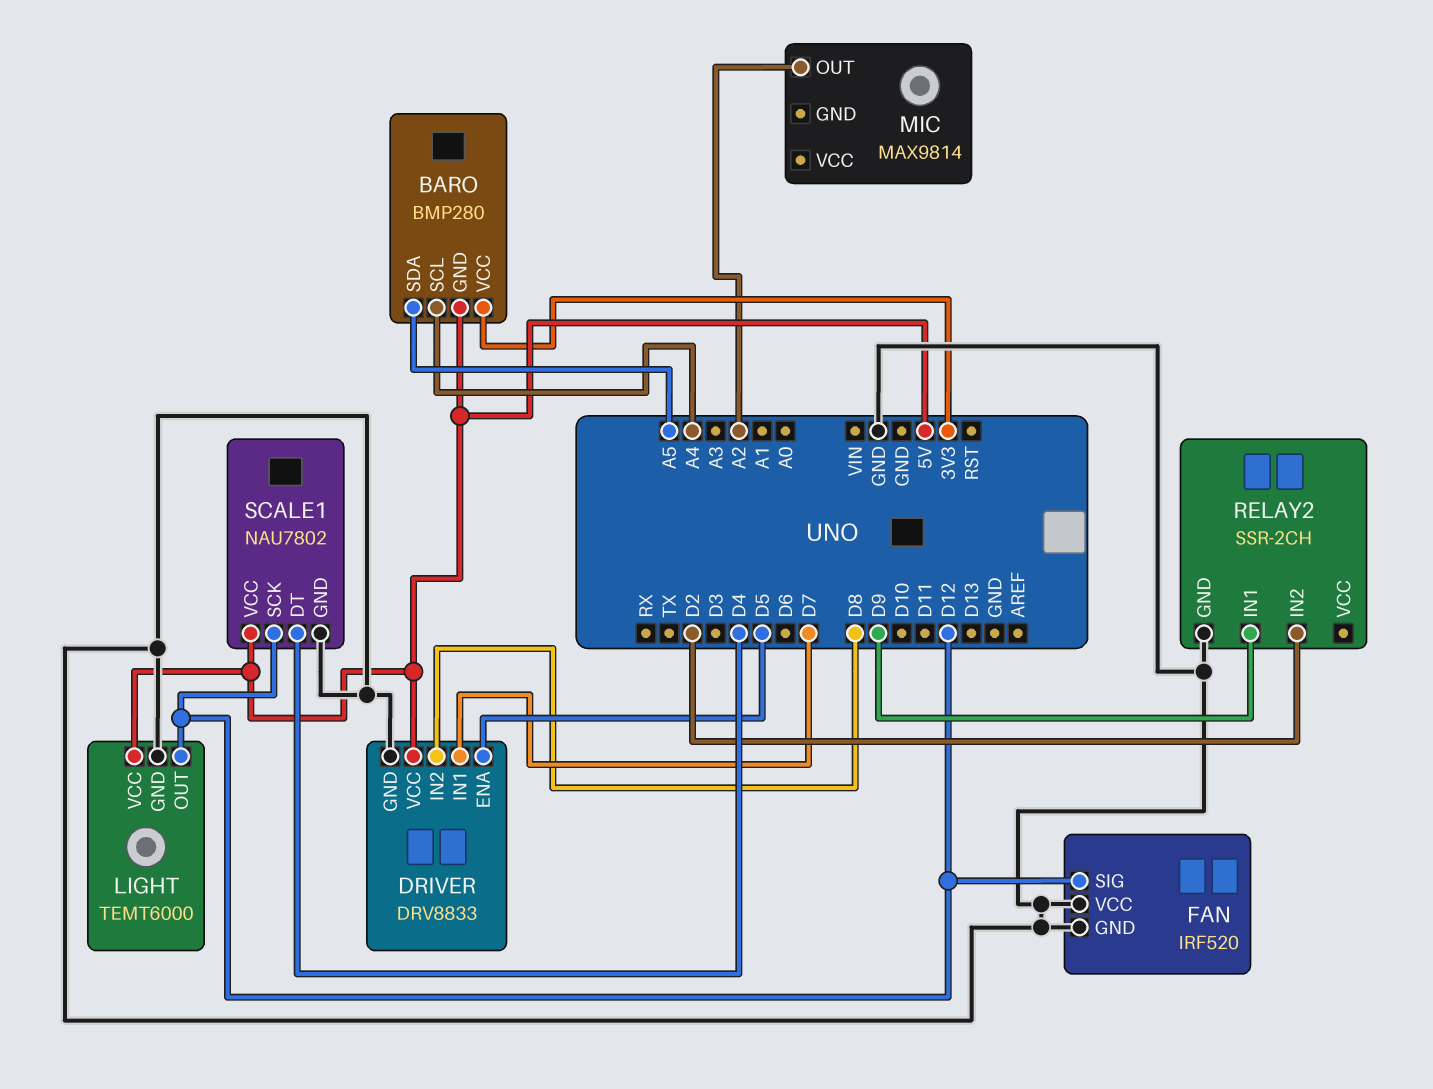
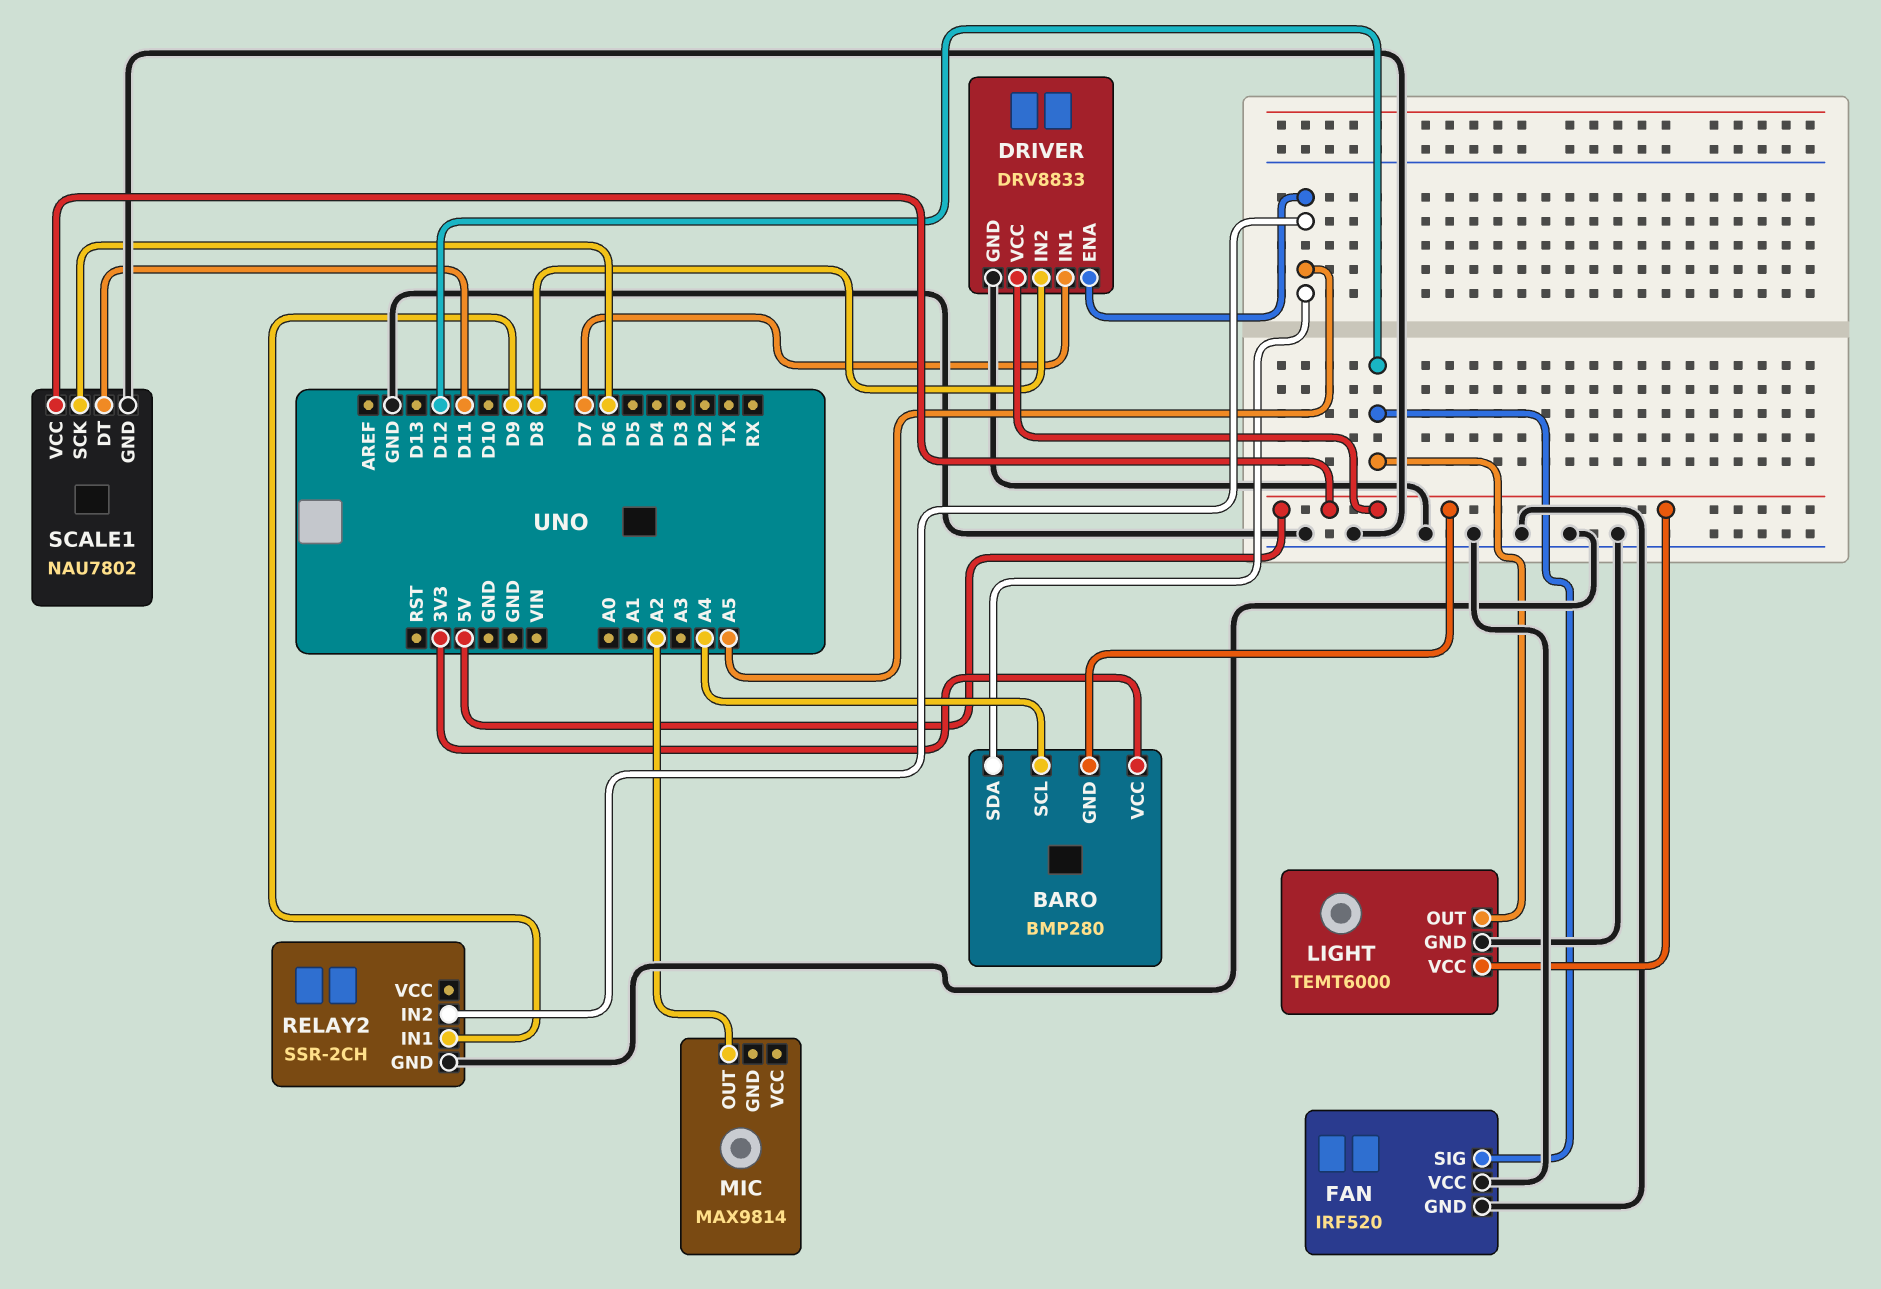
DRIVER pin ENA: D5 -> A5
RELAY2 pin IN2: D2 -> A5
SCALE1 pin DT: D4 -> D11
SCALE1 pin SCK: D12 -> D6

